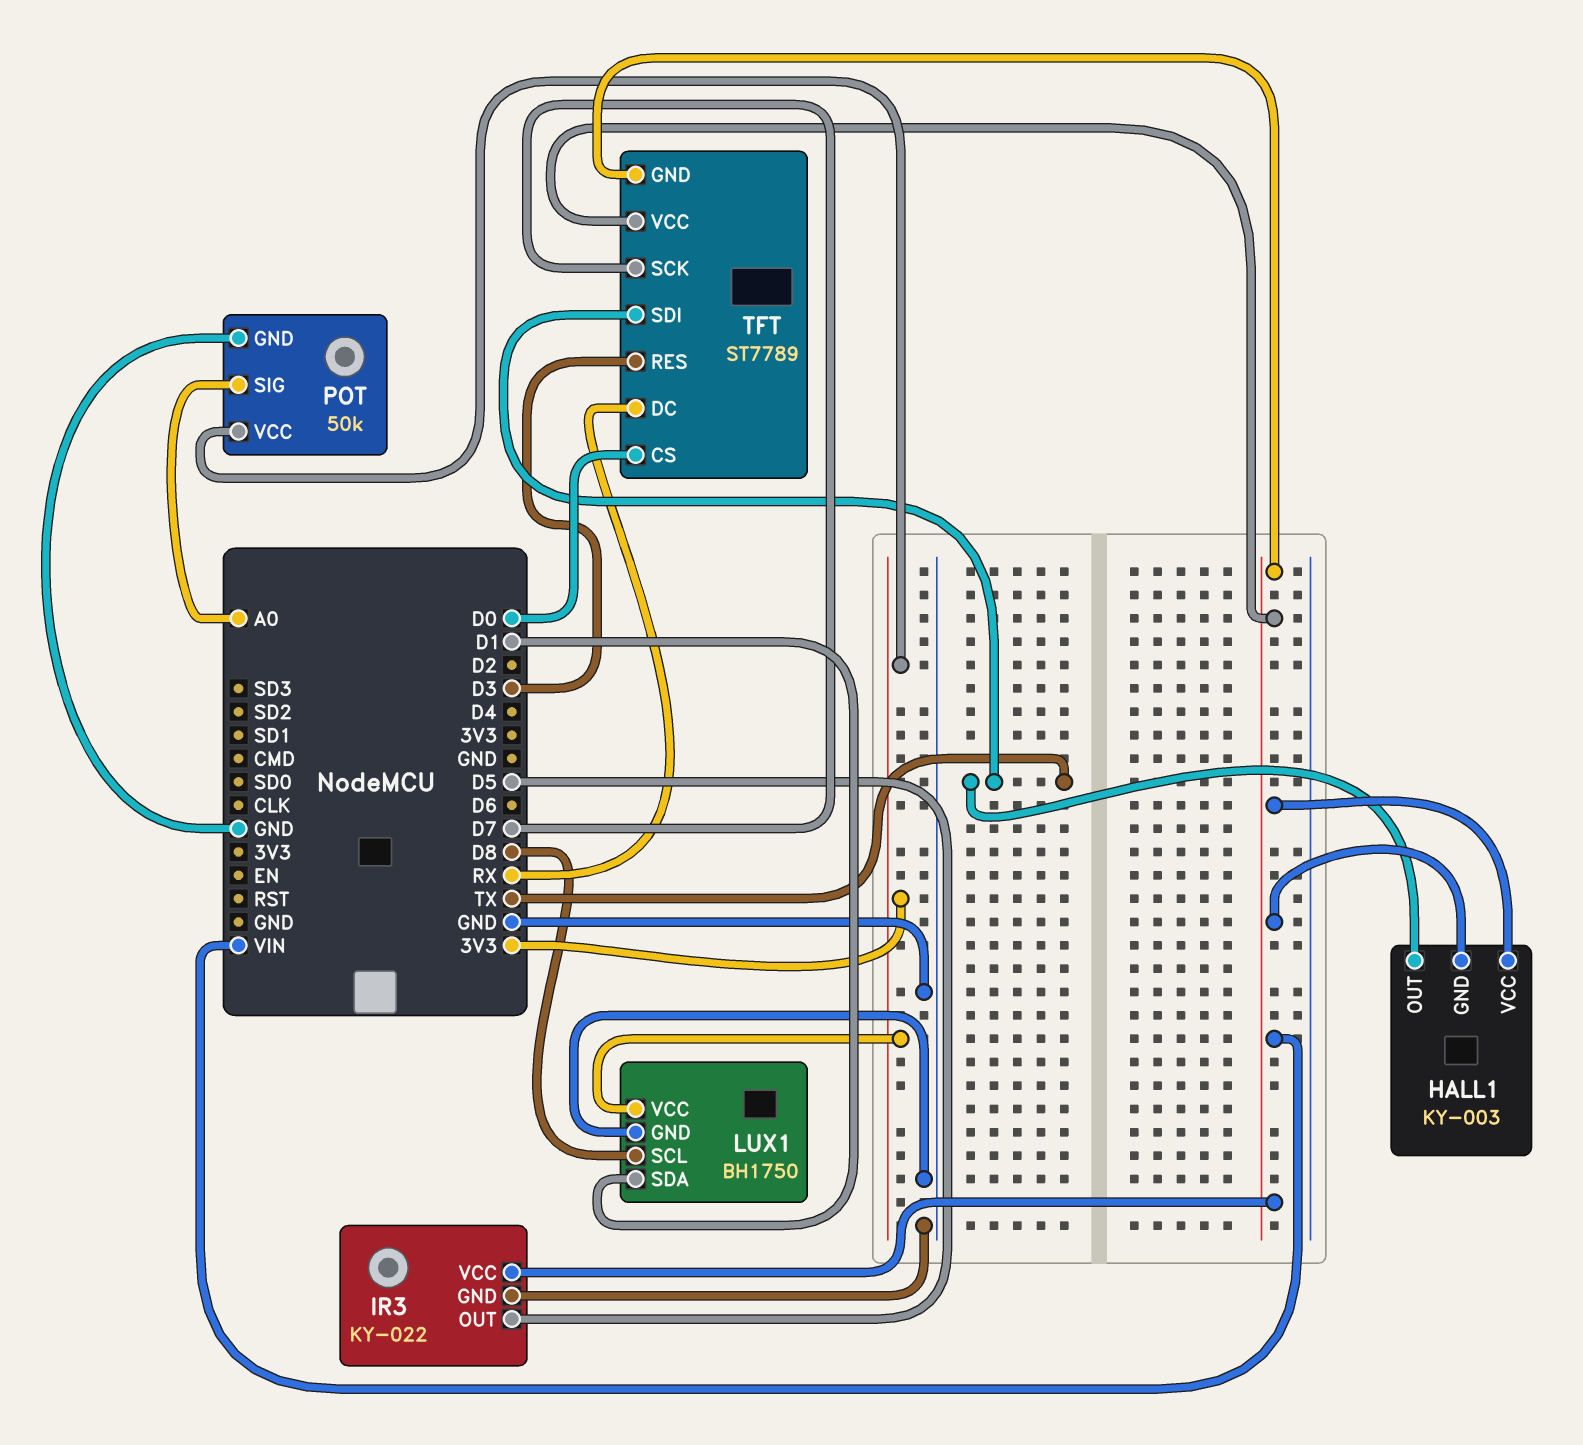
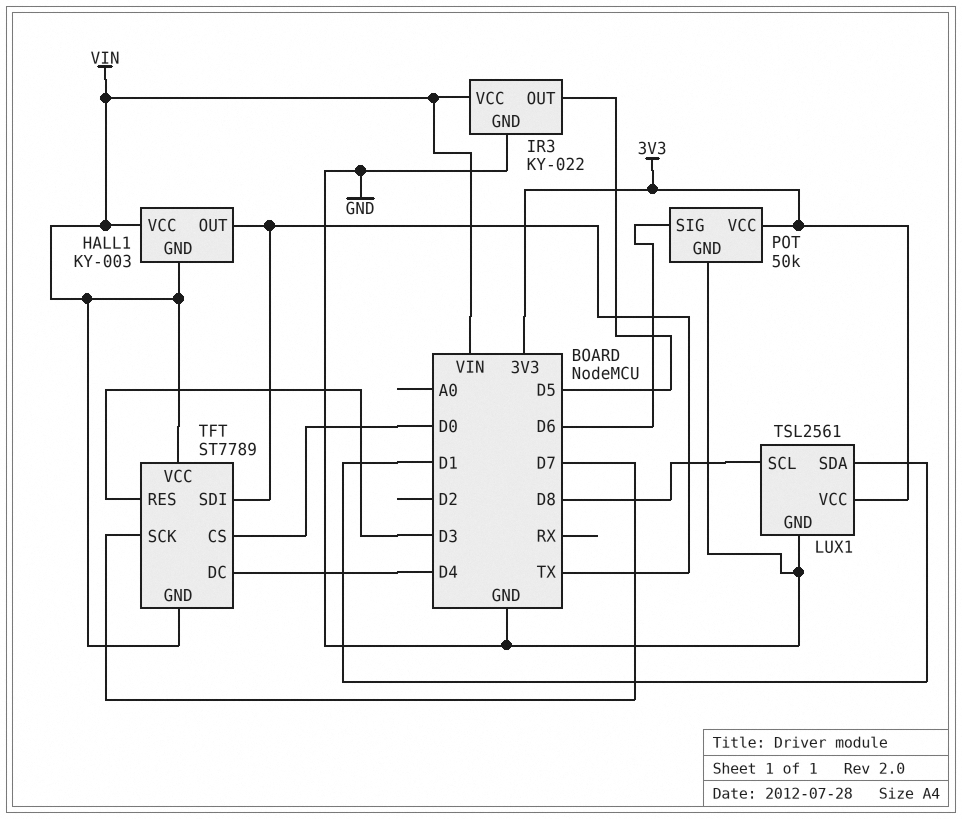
LUX1: BH1750 -> TSL2561
POT pin SIG: A0 -> D6
TFT pin DC: RX -> D4

